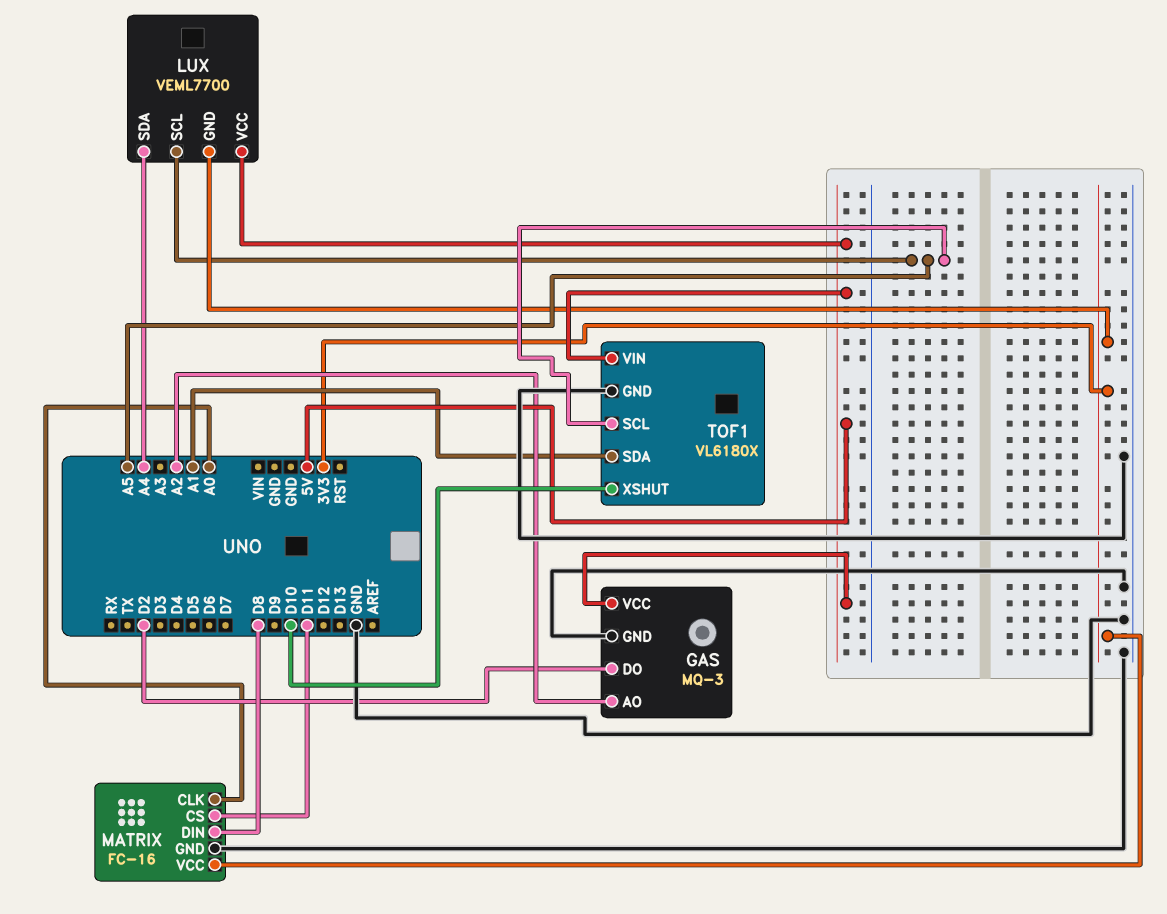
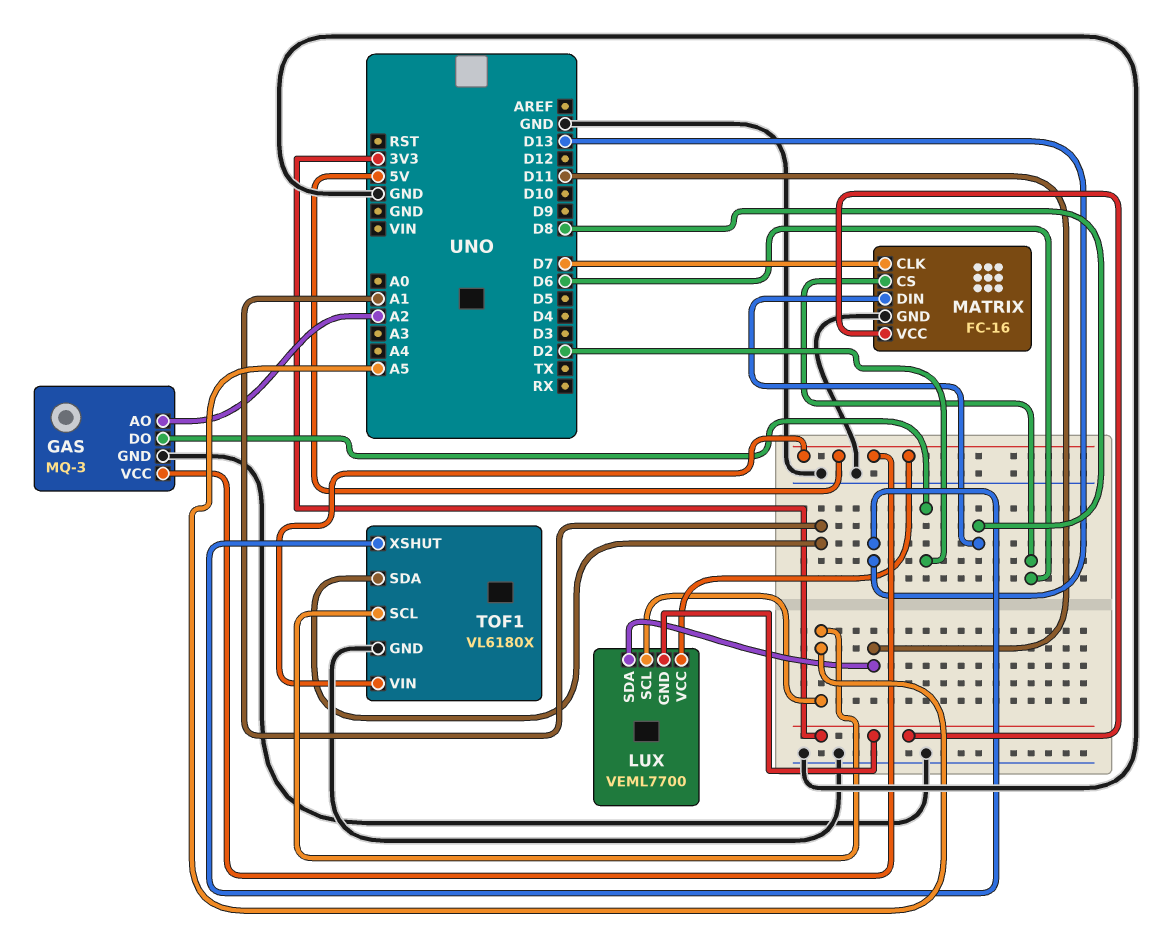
LUX pin SDA: A4 -> D11
MATRIX pin CLK: A0 -> D7
MATRIX pin CS: D11 -> D6
TOF1 pin XSHUT: D10 -> D13

